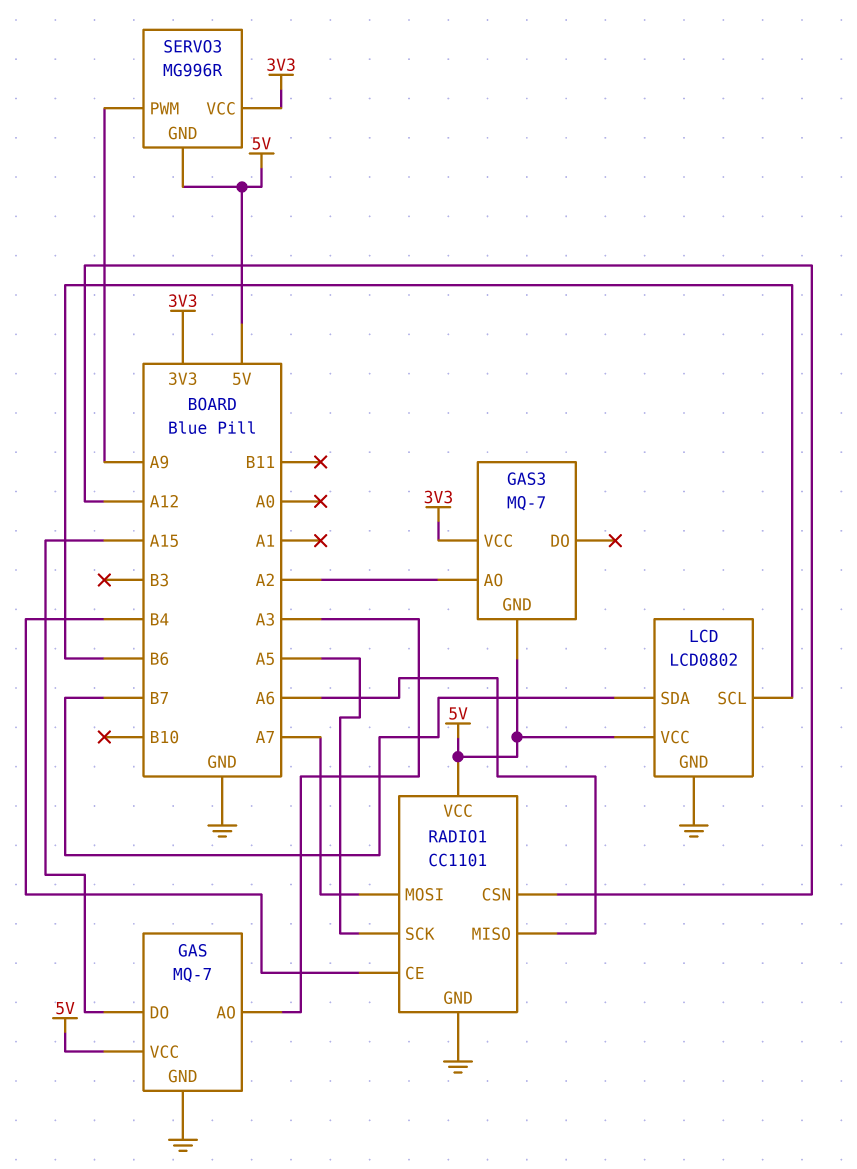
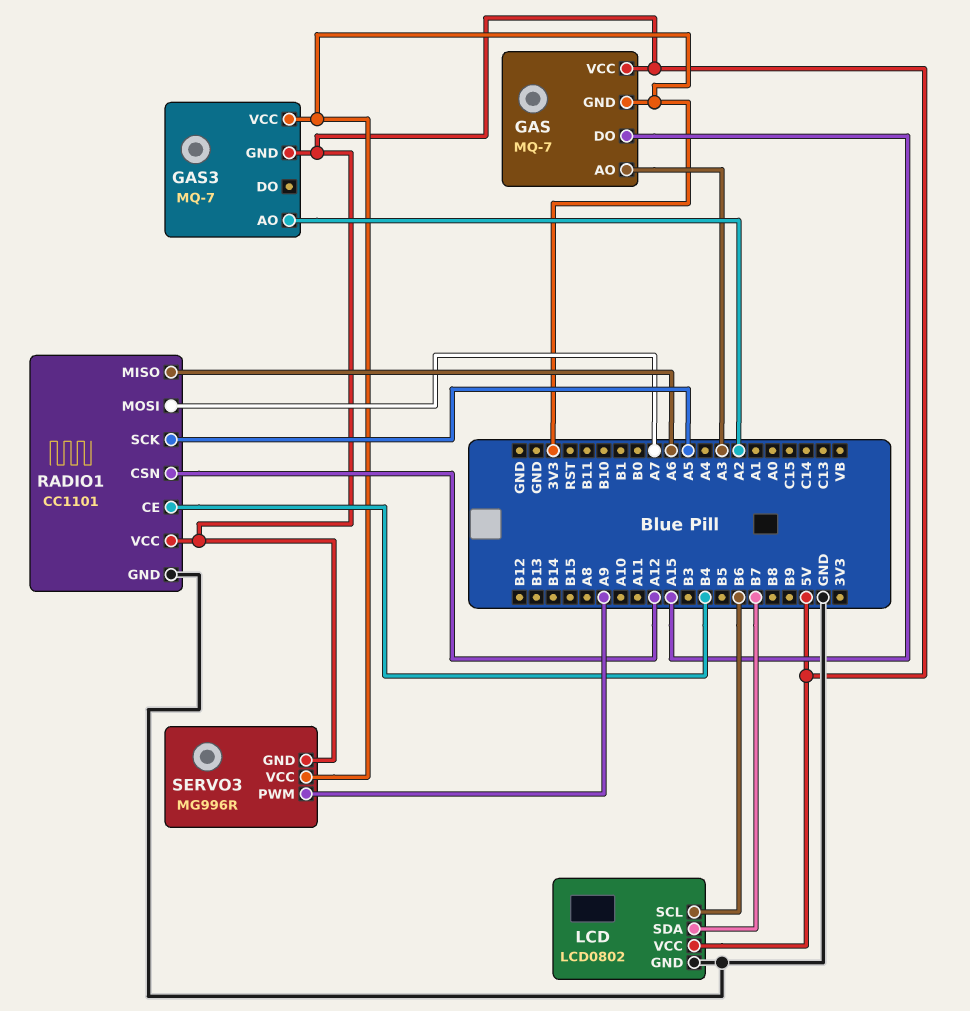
GAS pin GND: GND -> 3V3

